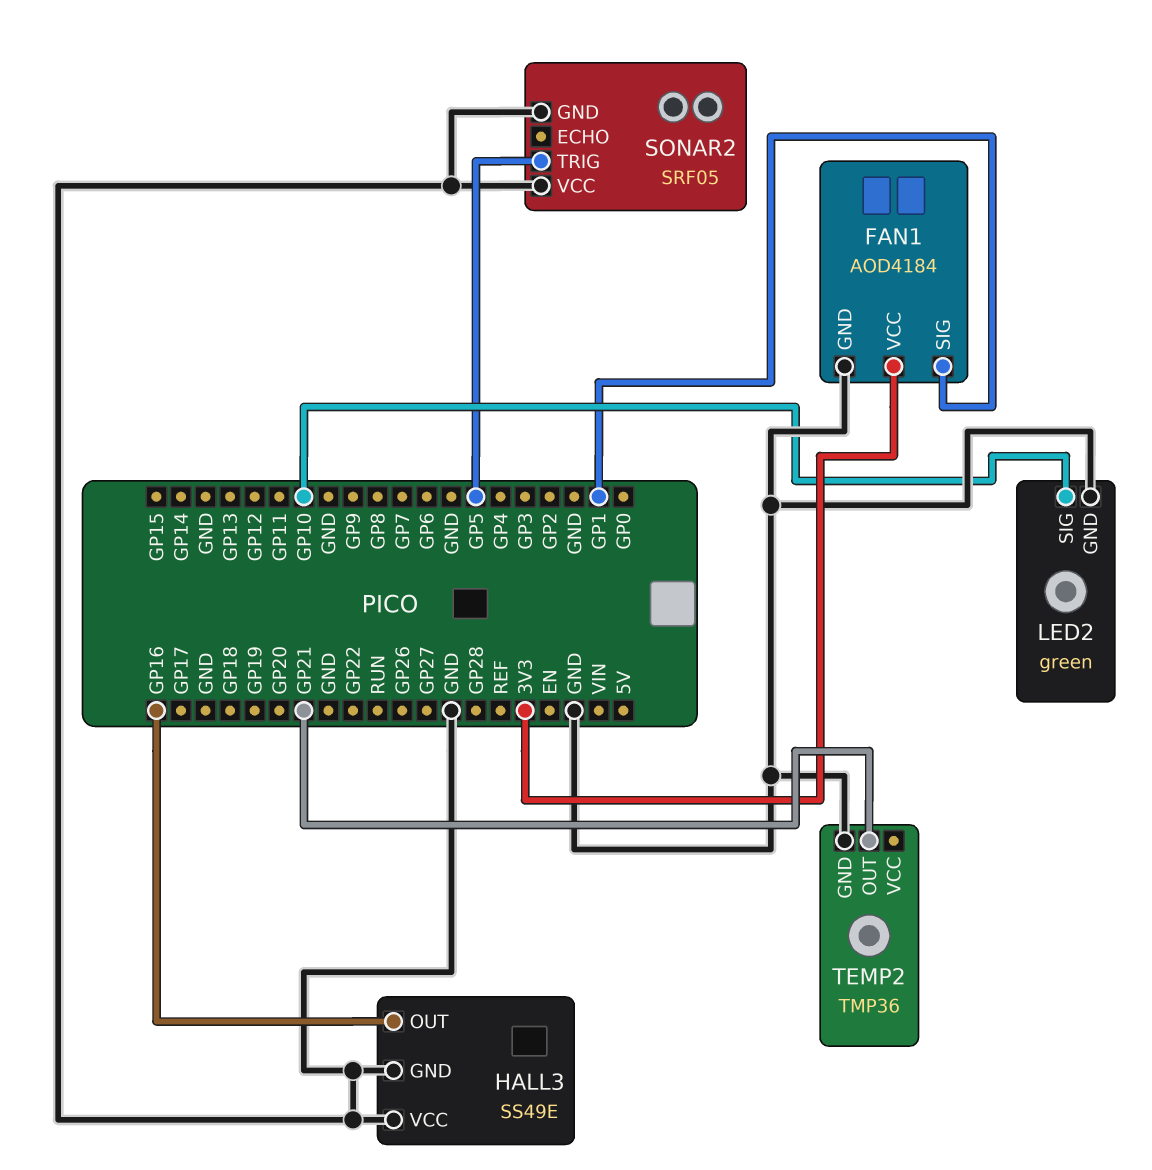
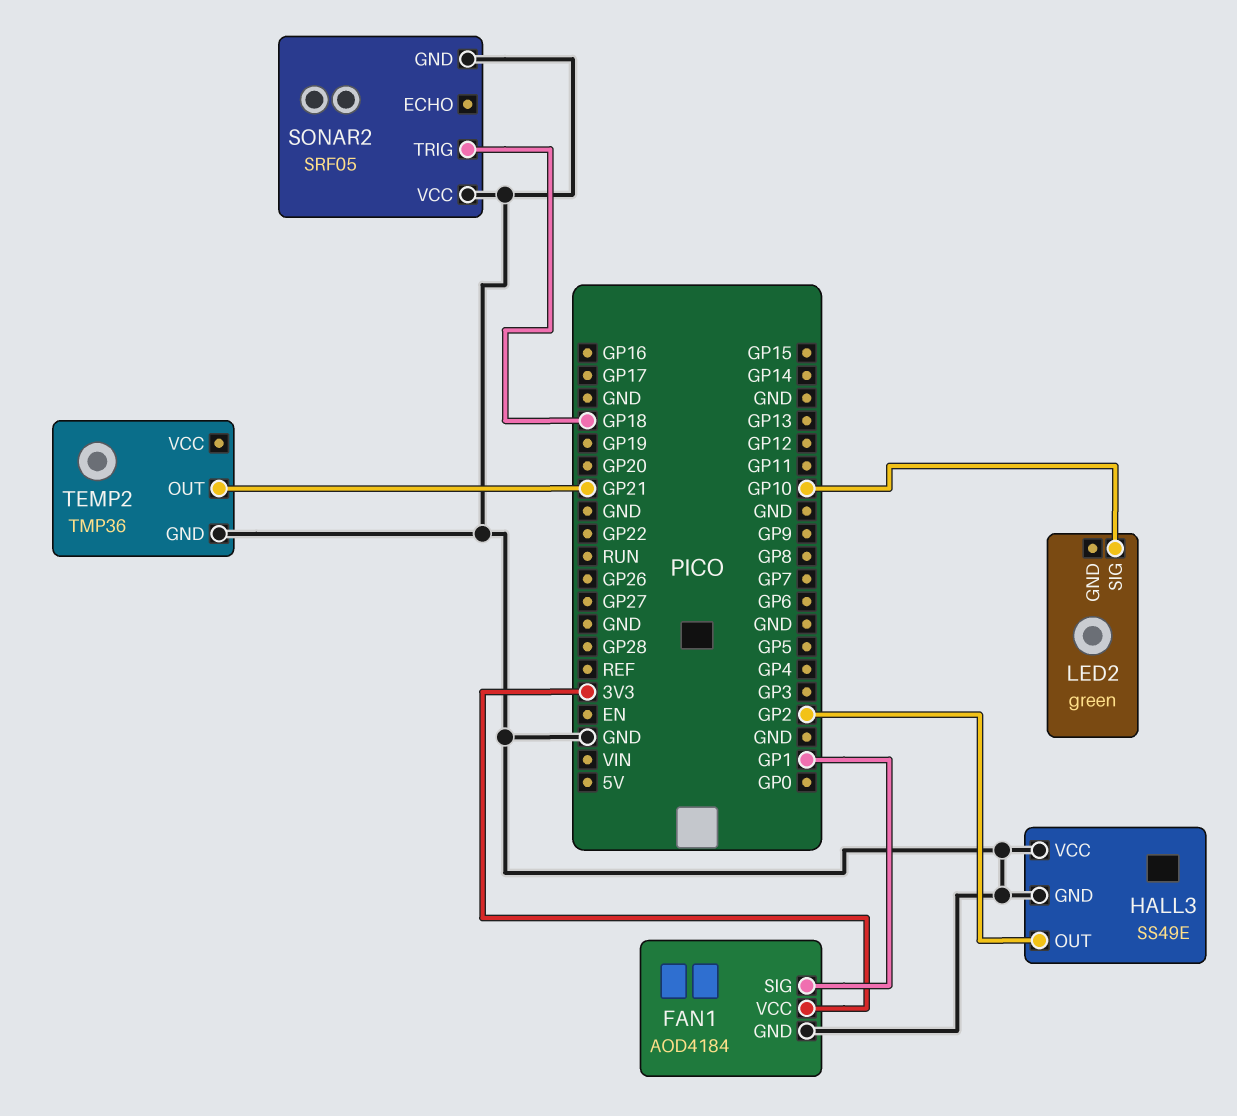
HALL3 pin OUT: GP16 -> GP2
LED2 pin GND: GND -> none
SONAR2 pin TRIG: GP5 -> GP18

